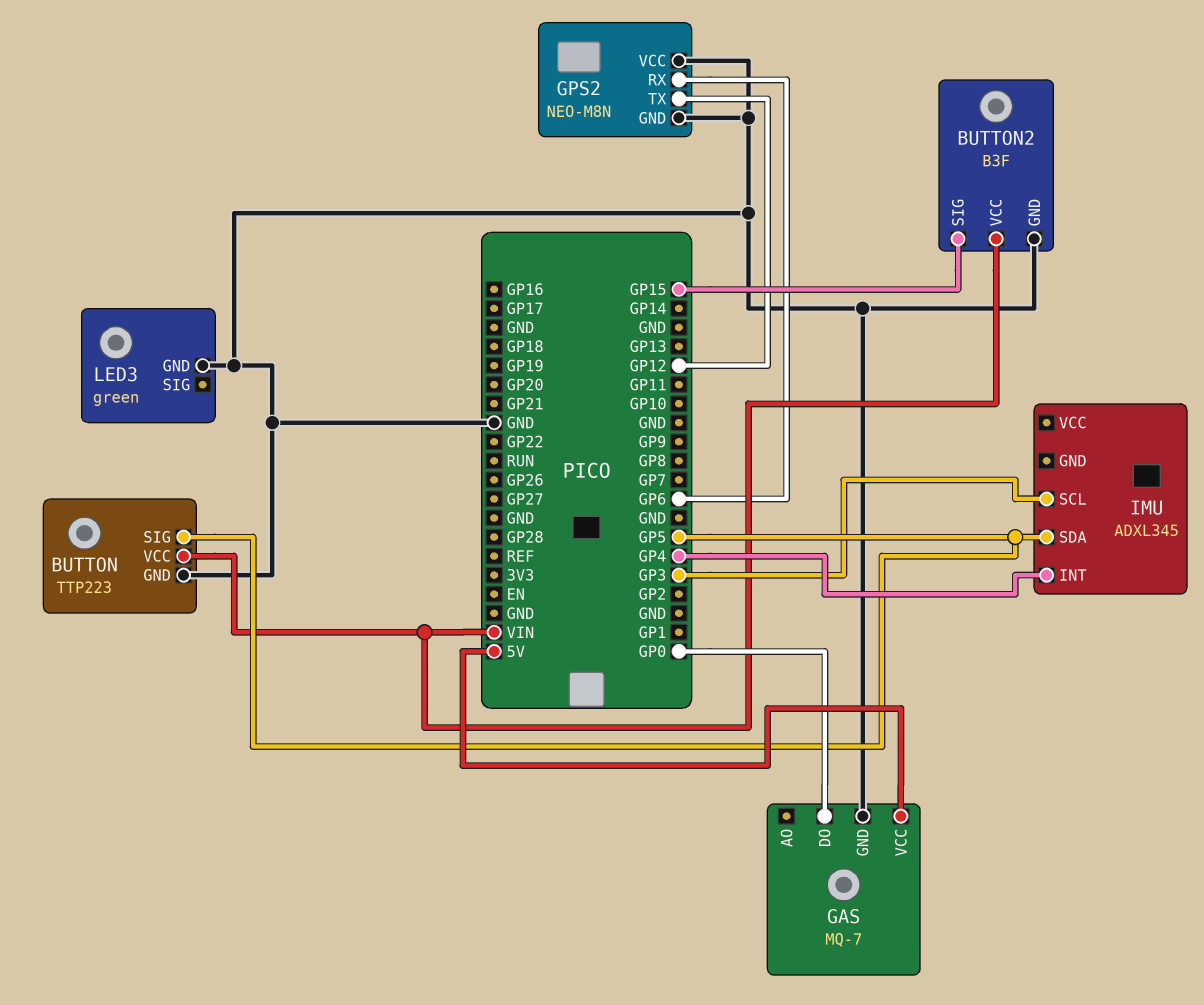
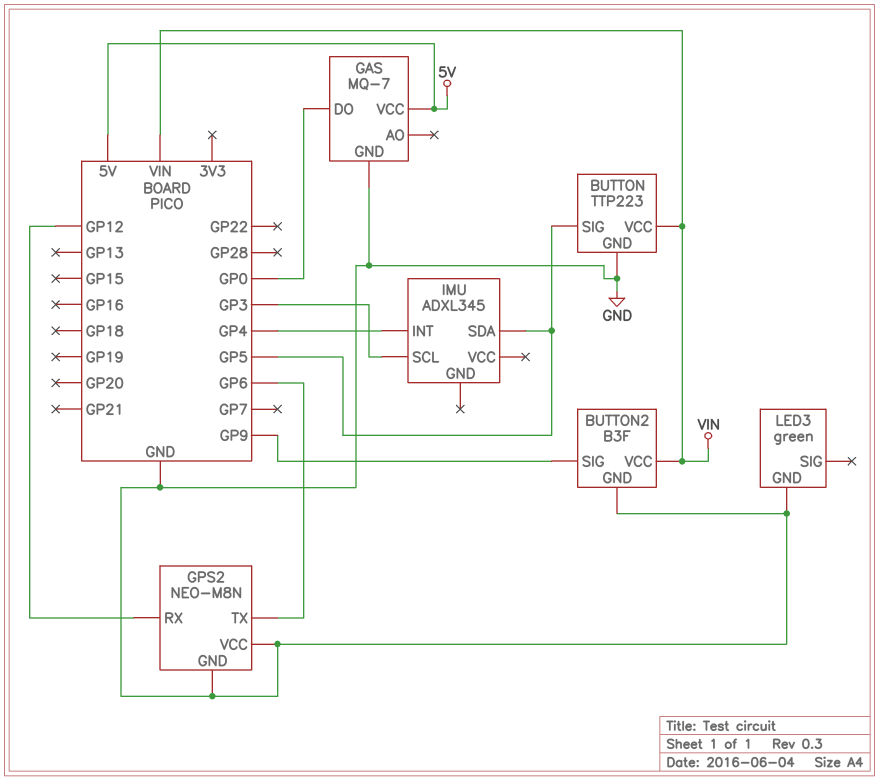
BUTTON2 pin SIG: GP15 -> GP9
GPS2 pin RX: GP6 -> GP12
GPS2 pin TX: GP12 -> GP6

